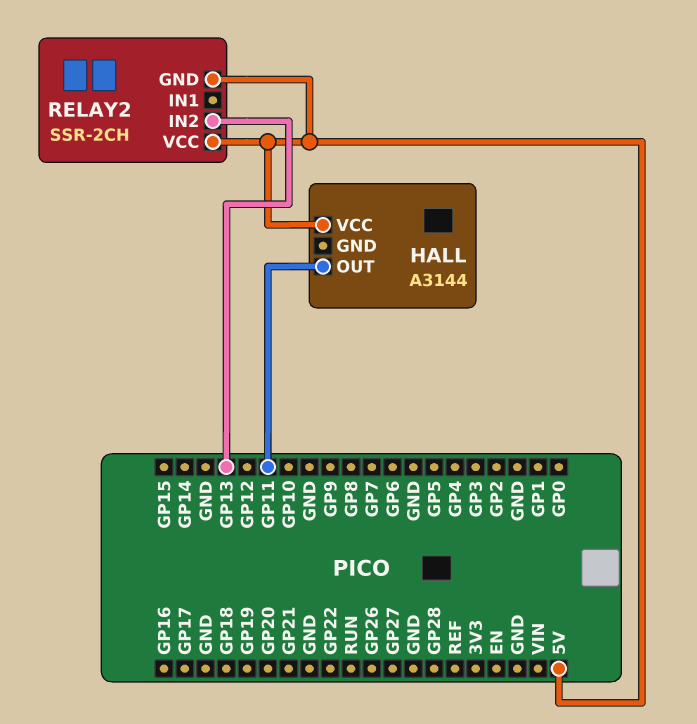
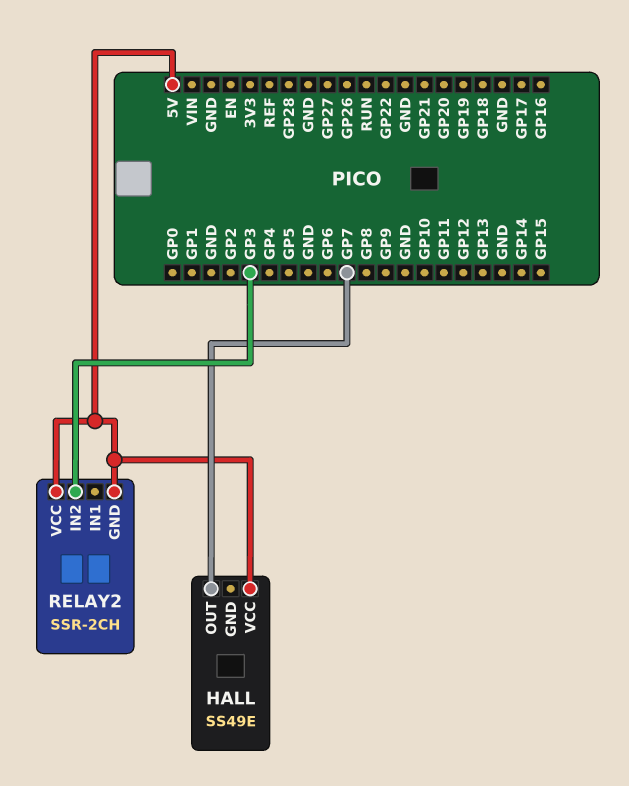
HALL: A3144 -> SS49E
HALL pin OUT: GP11 -> GP7
RELAY2 pin IN2: GP13 -> GP3

